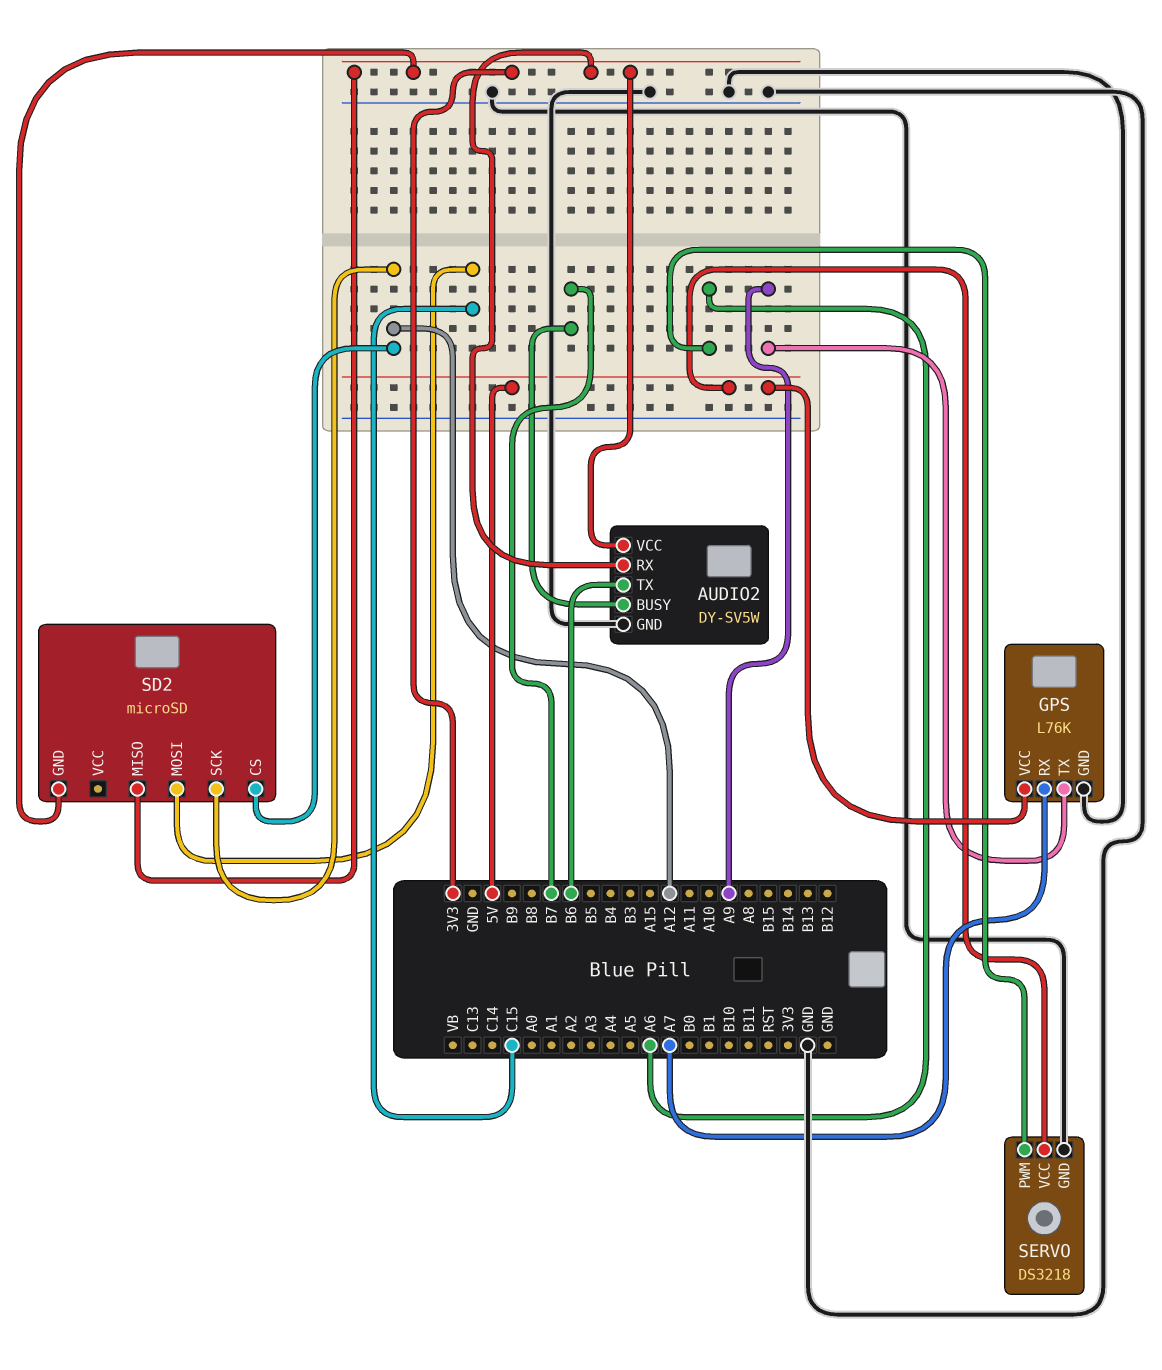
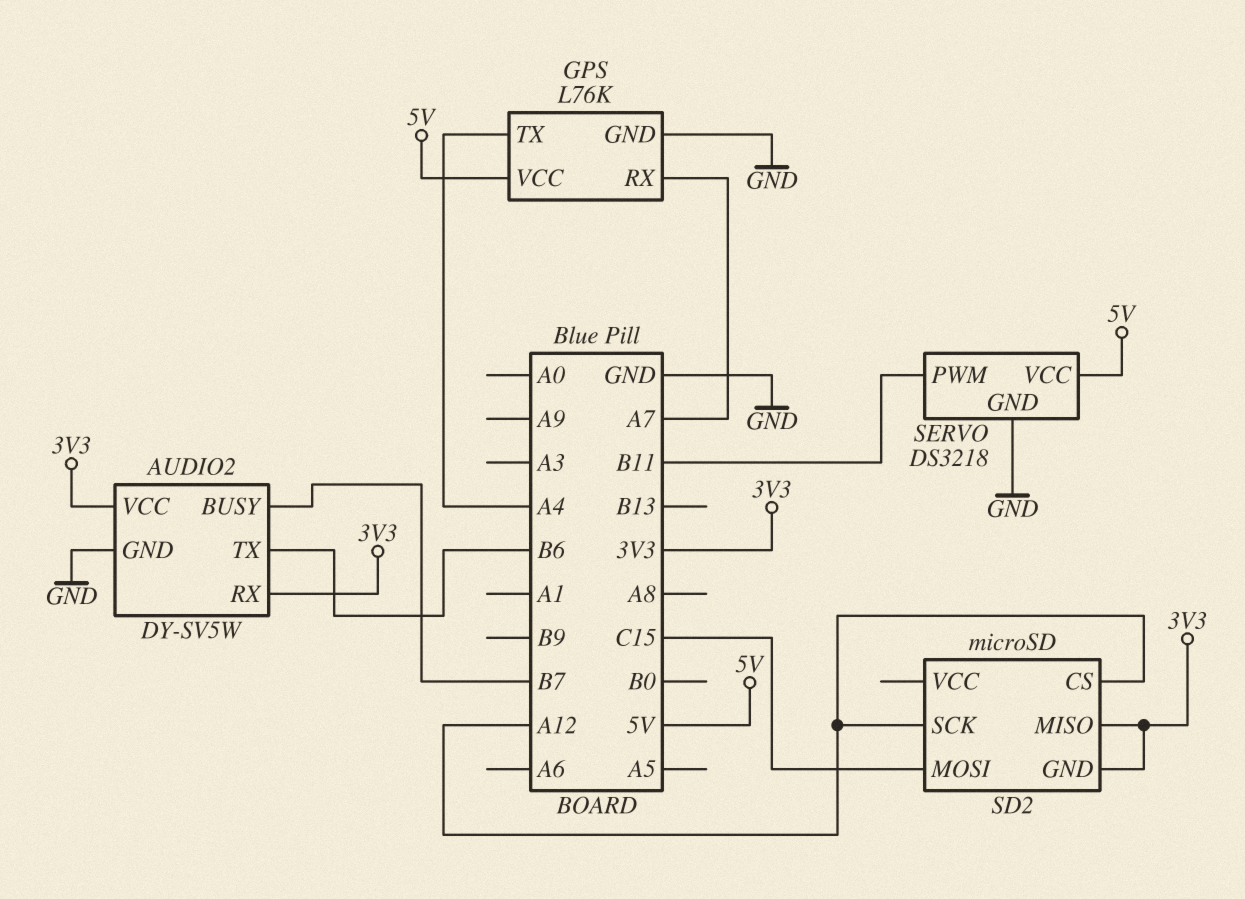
GPS pin TX: A9 -> A4
SERVO pin PWM: A6 -> B11

